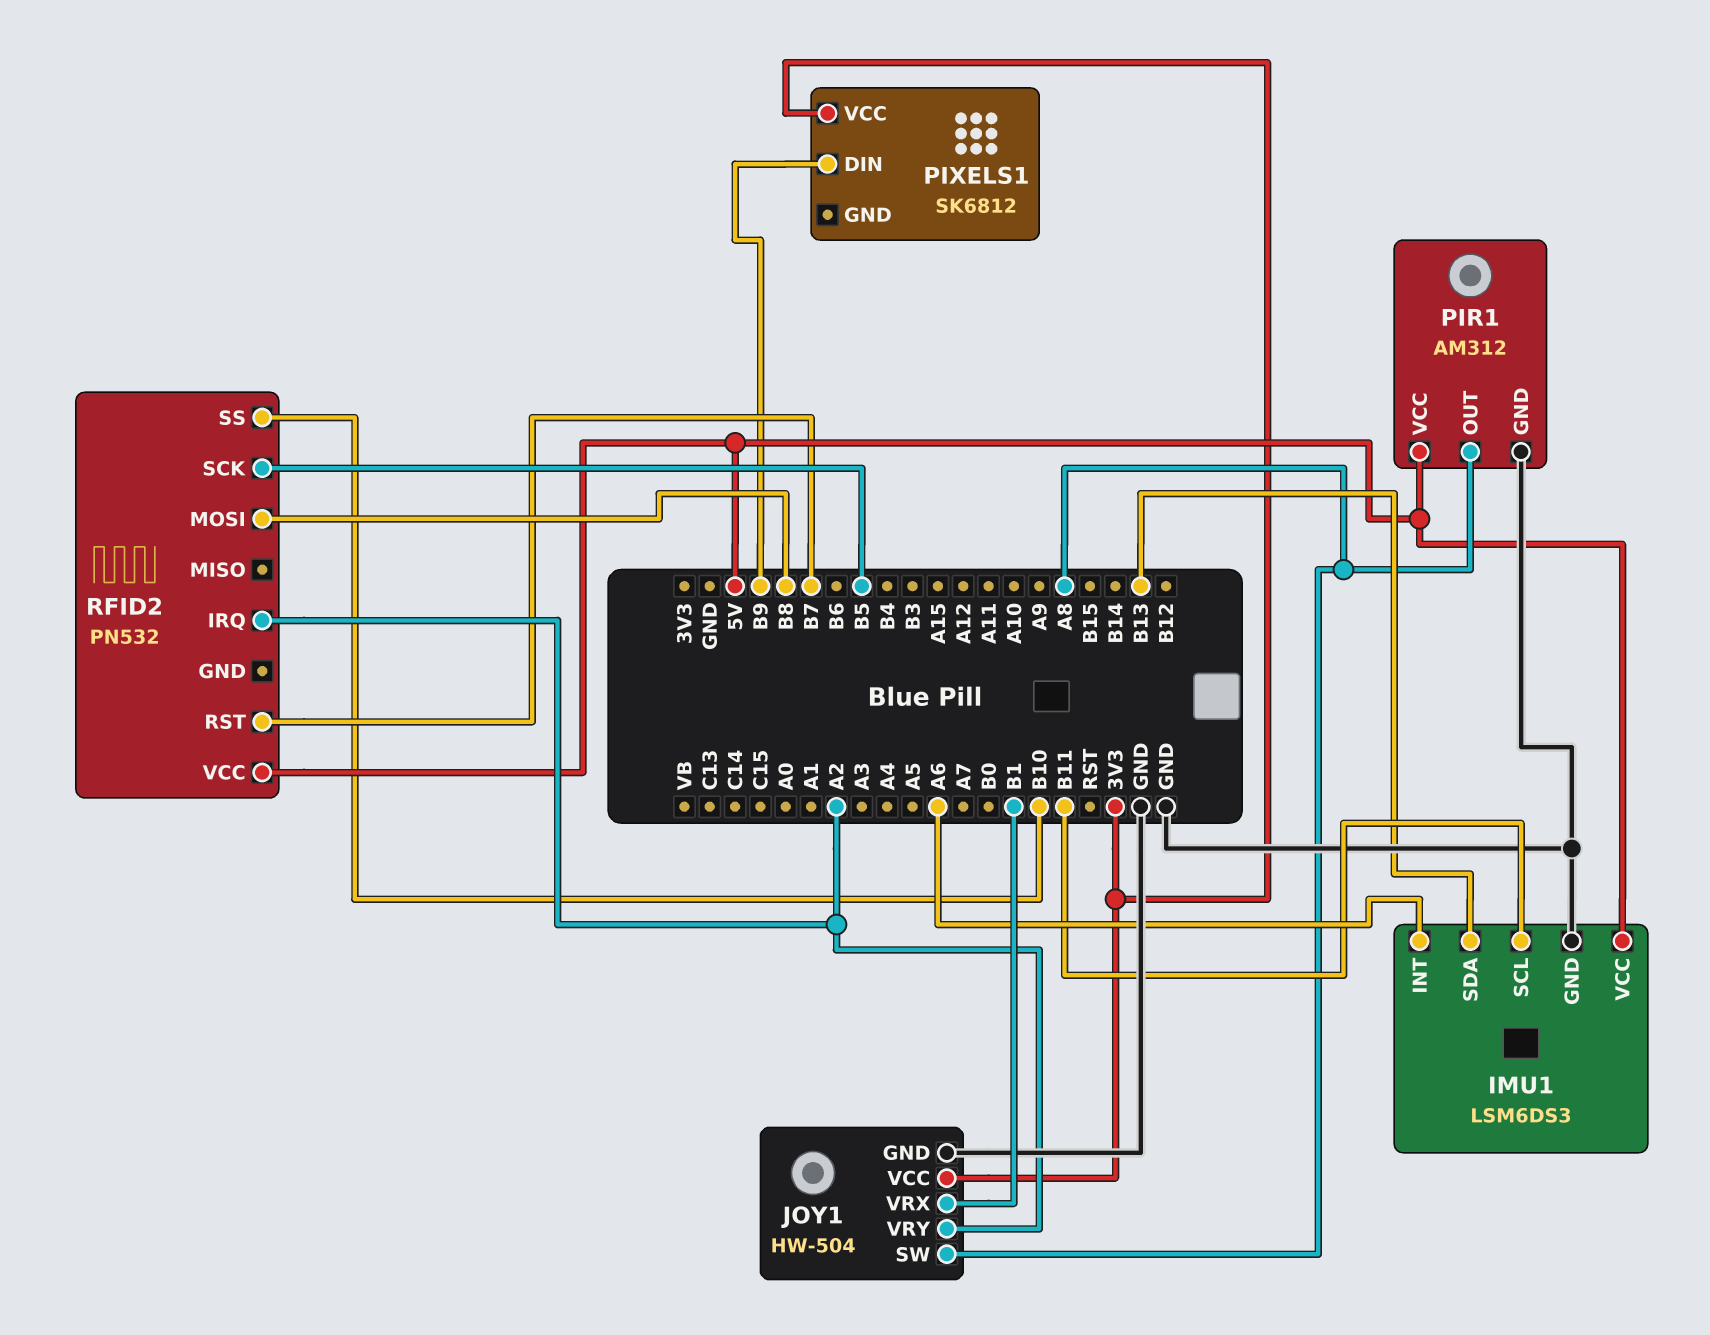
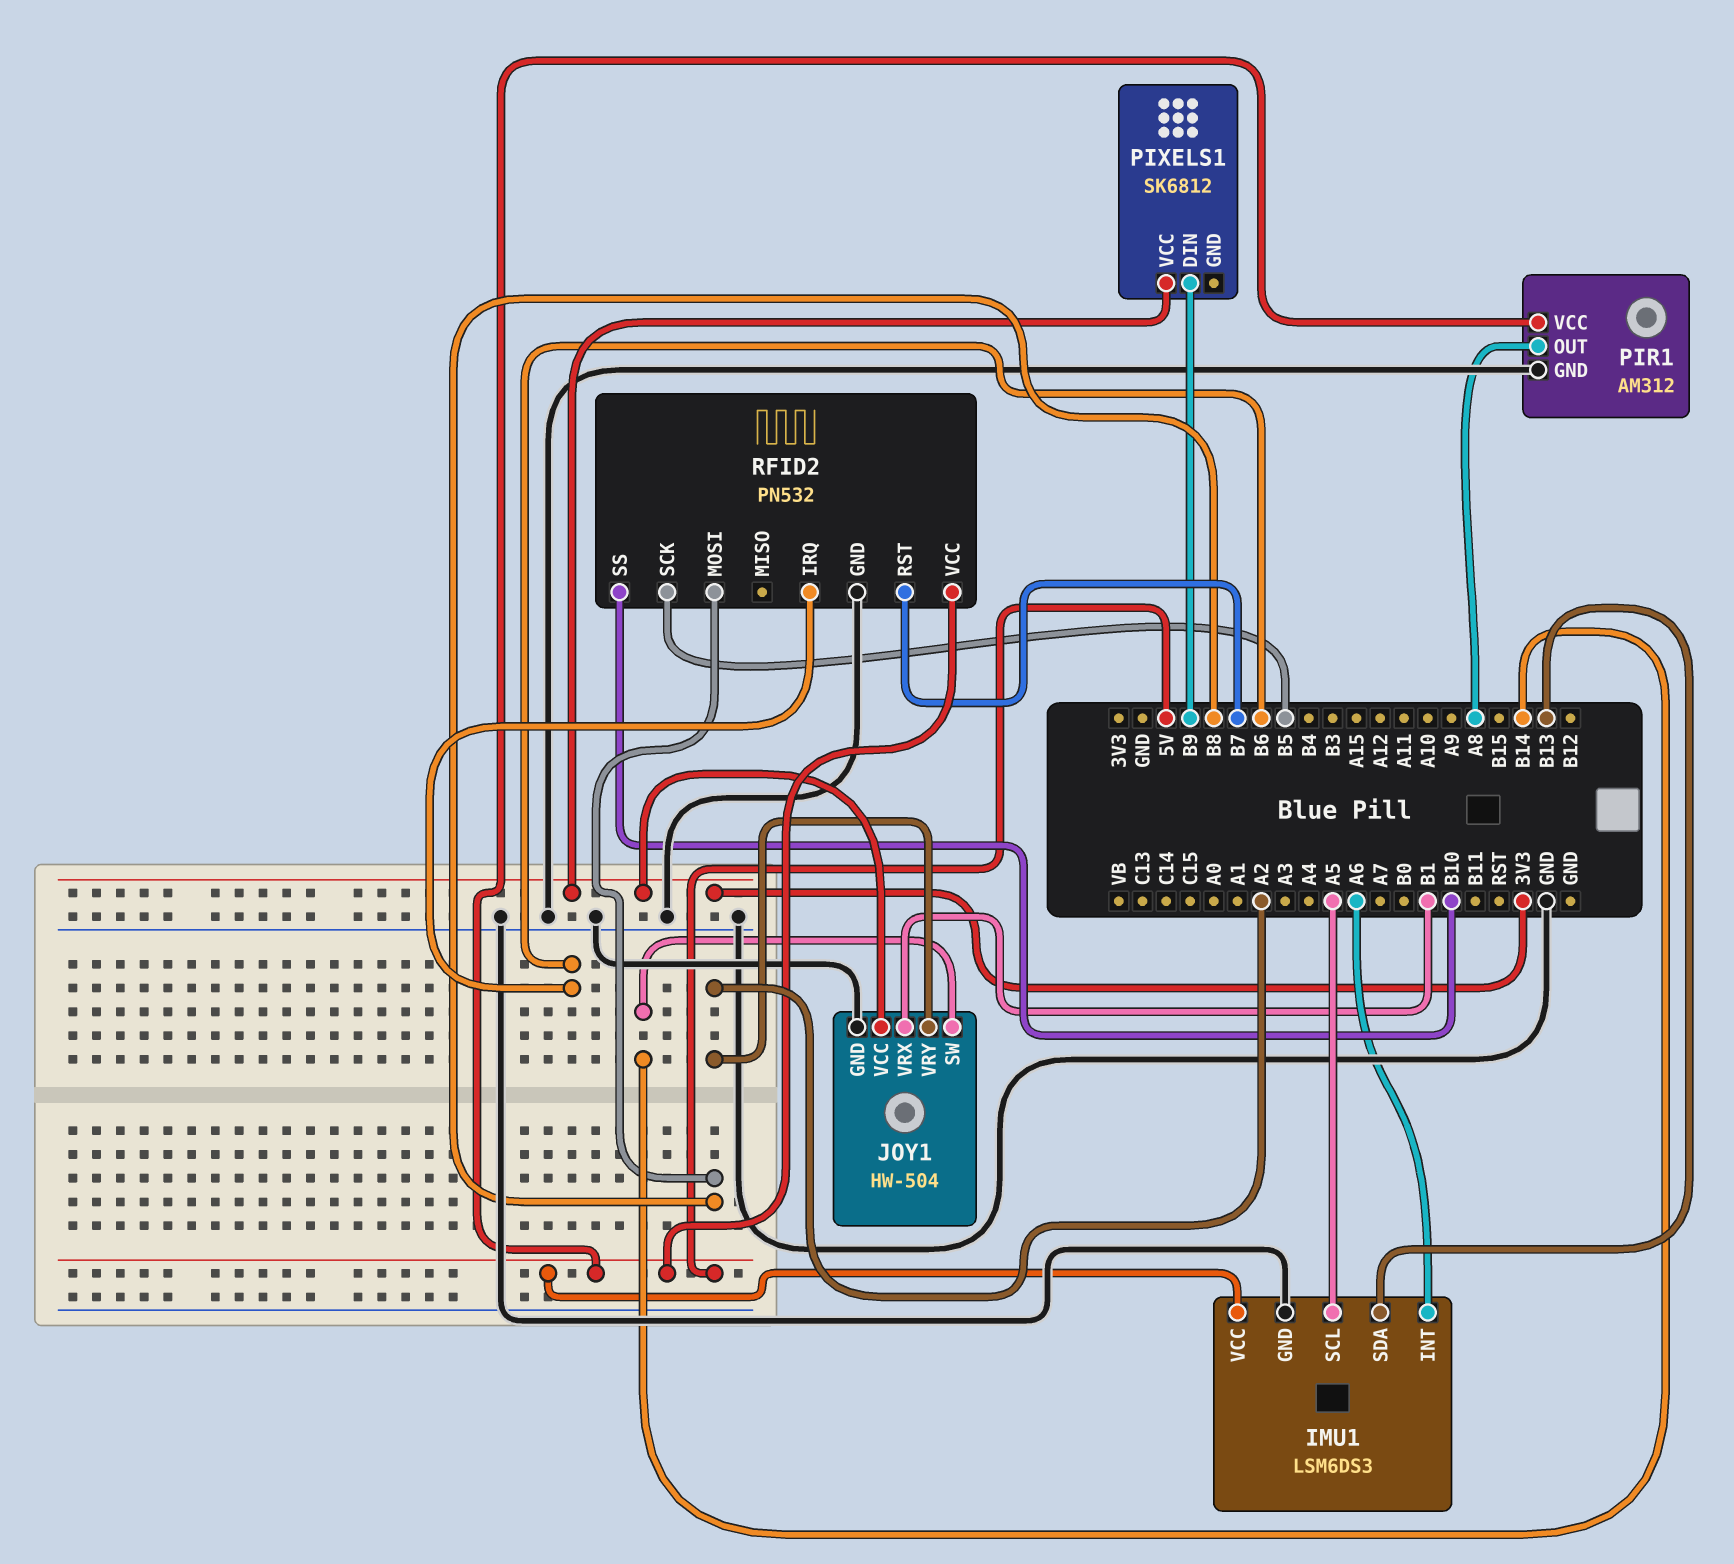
IMU1 pin SCL: B11 -> A5
JOY1 pin SW: A8 -> B14
RFID2 pin GND: none -> GND
RFID2 pin IRQ: A2 -> B6

